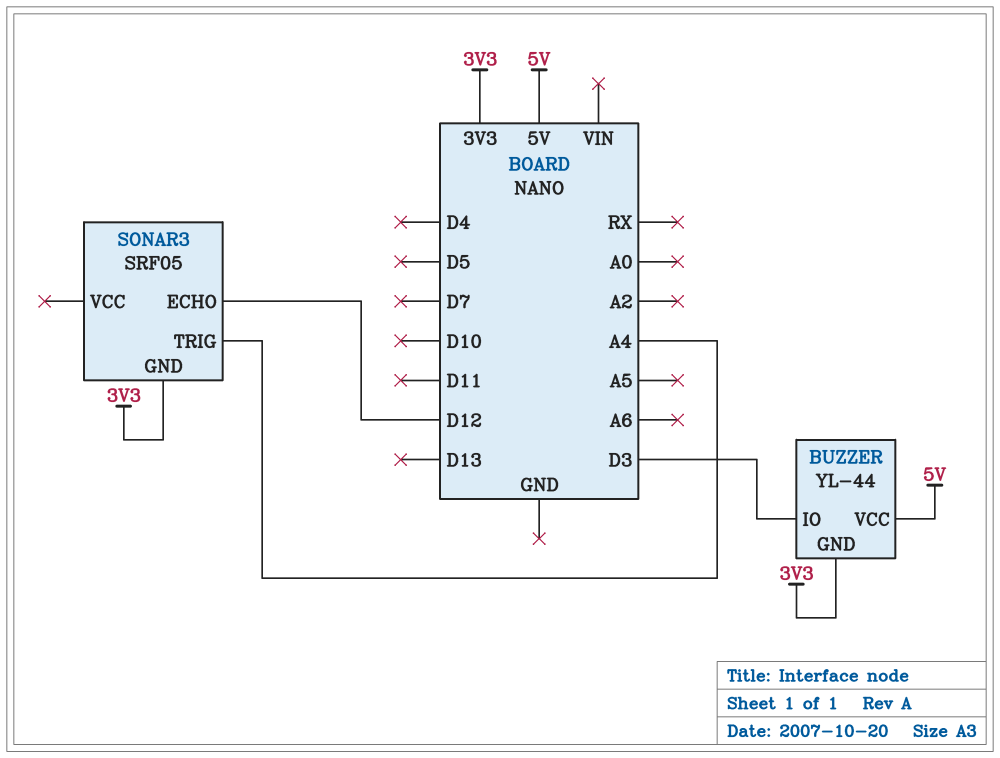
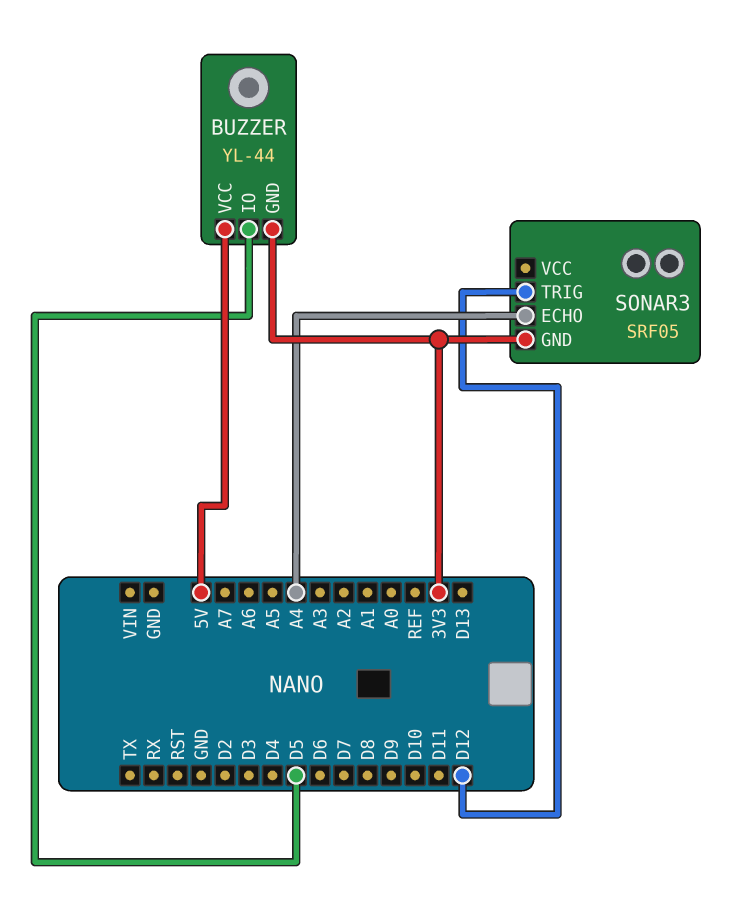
BUZZER pin IO: D3 -> D5
SONAR3 pin ECHO: D12 -> A4
SONAR3 pin TRIG: A4 -> D12

